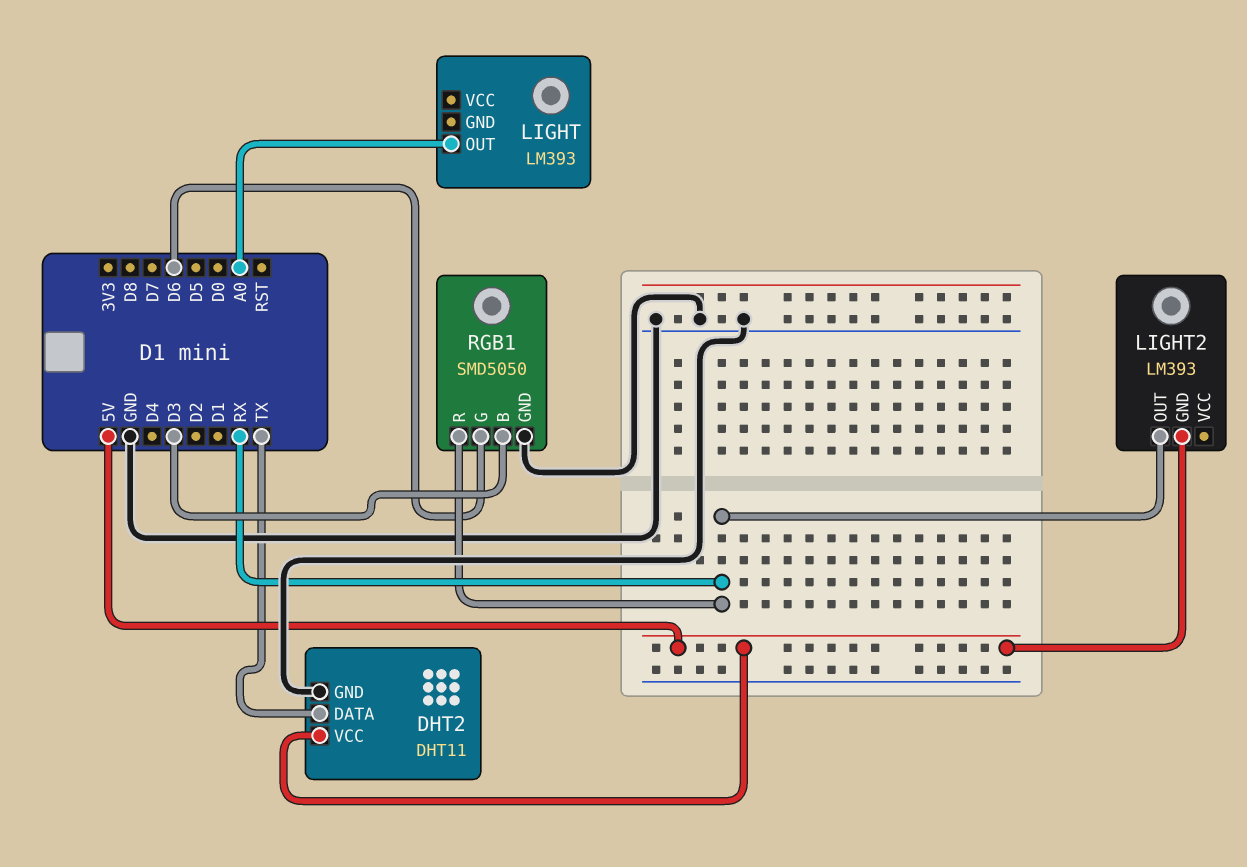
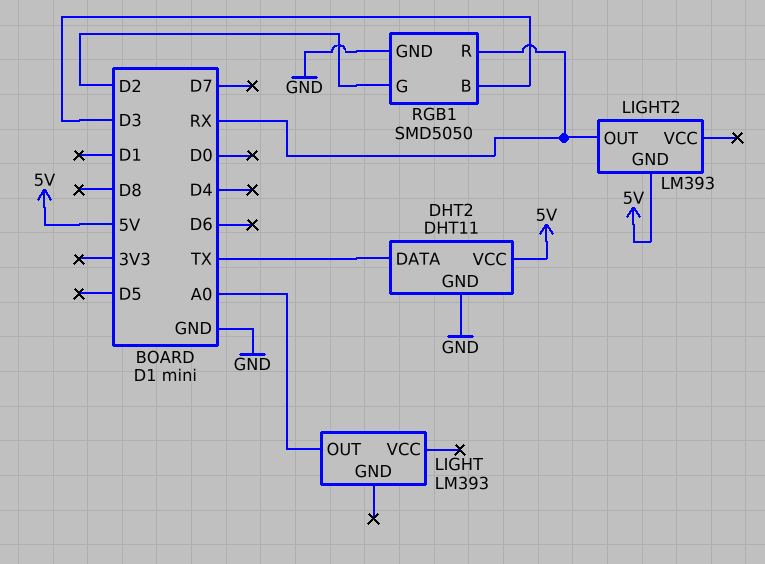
RGB1 pin G: D6 -> D2

